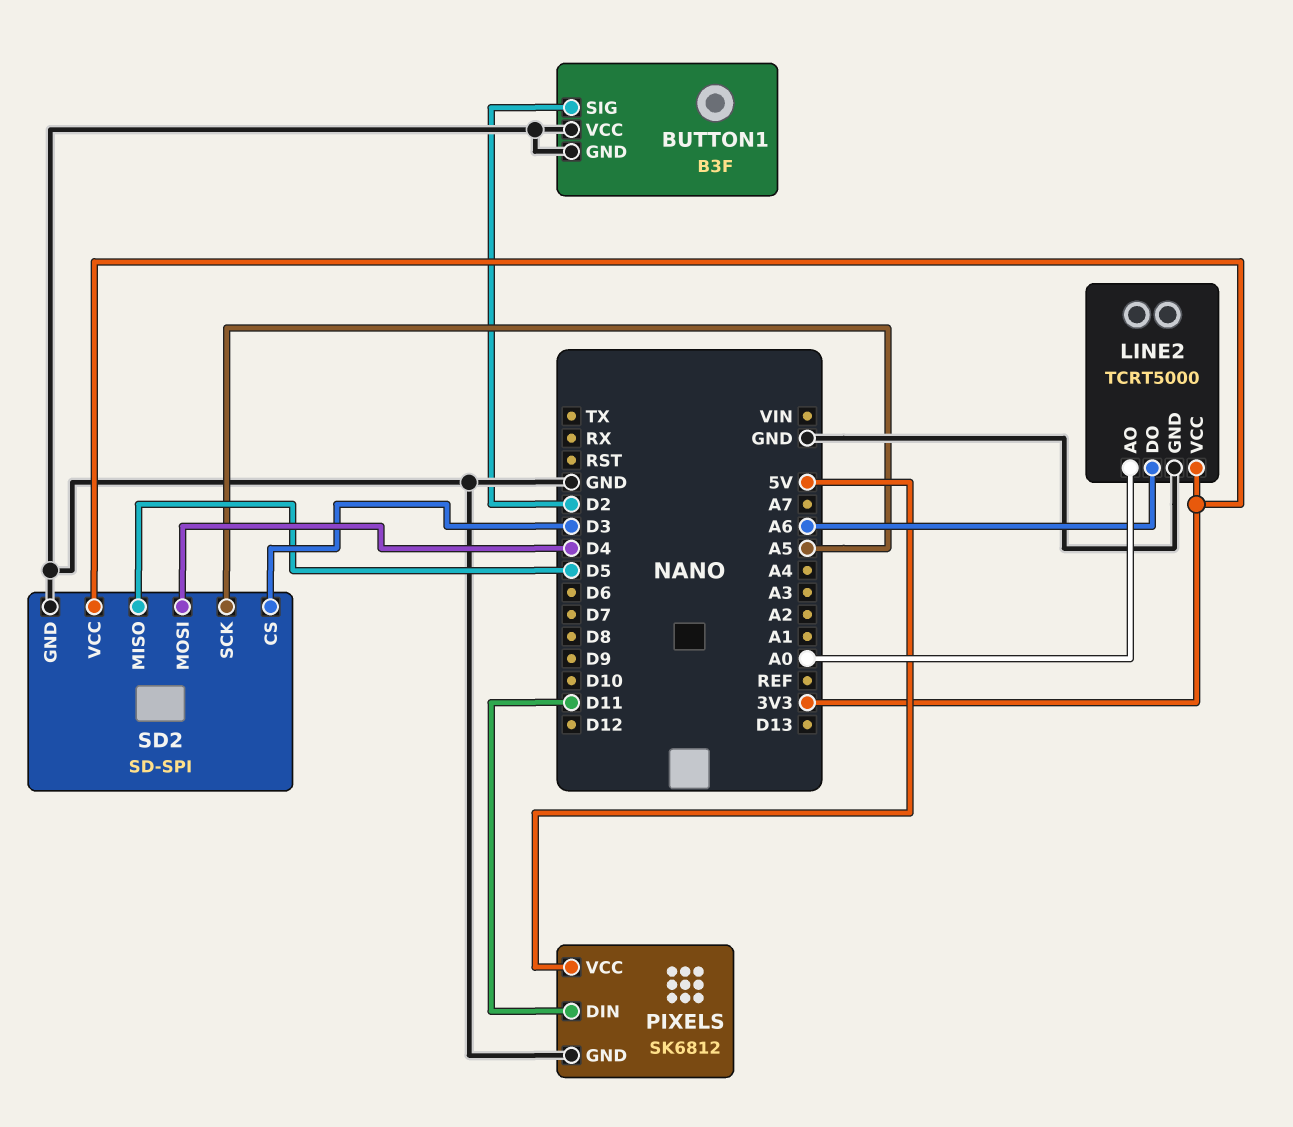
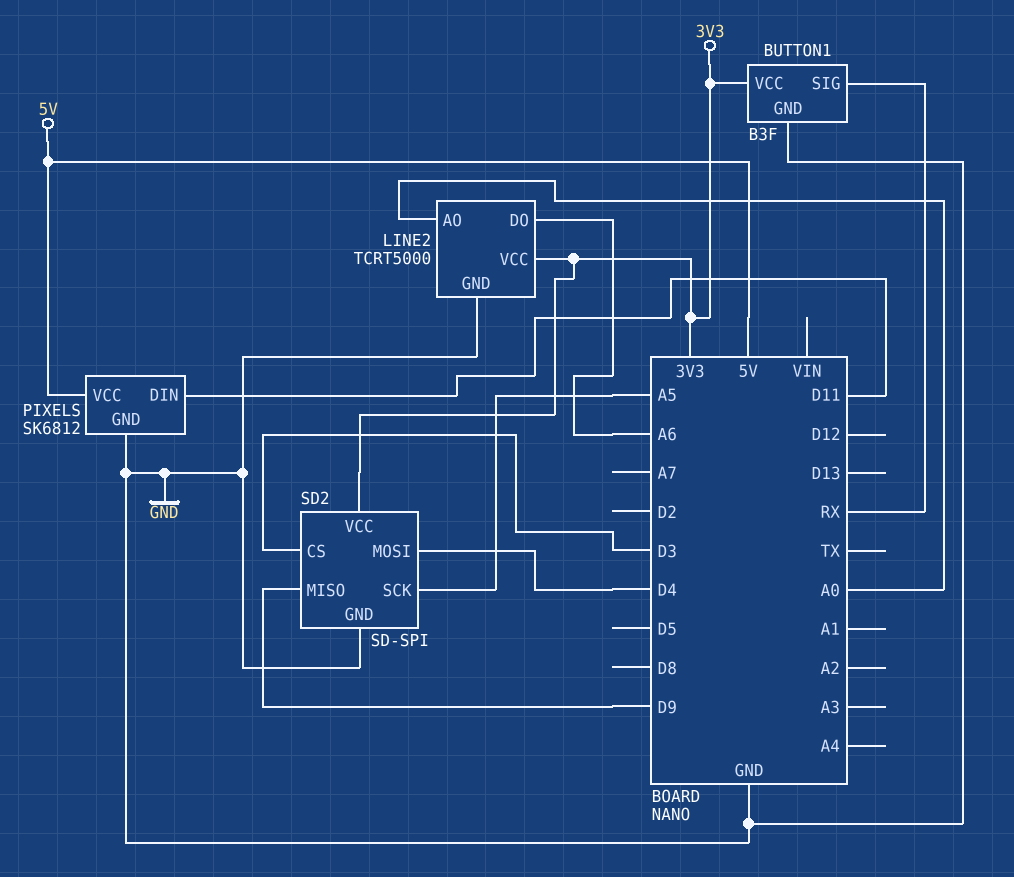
BUTTON1 pin SIG: D2 -> RX
BUTTON1 pin VCC: GND -> 3V3
SD2 pin MISO: D5 -> D9

